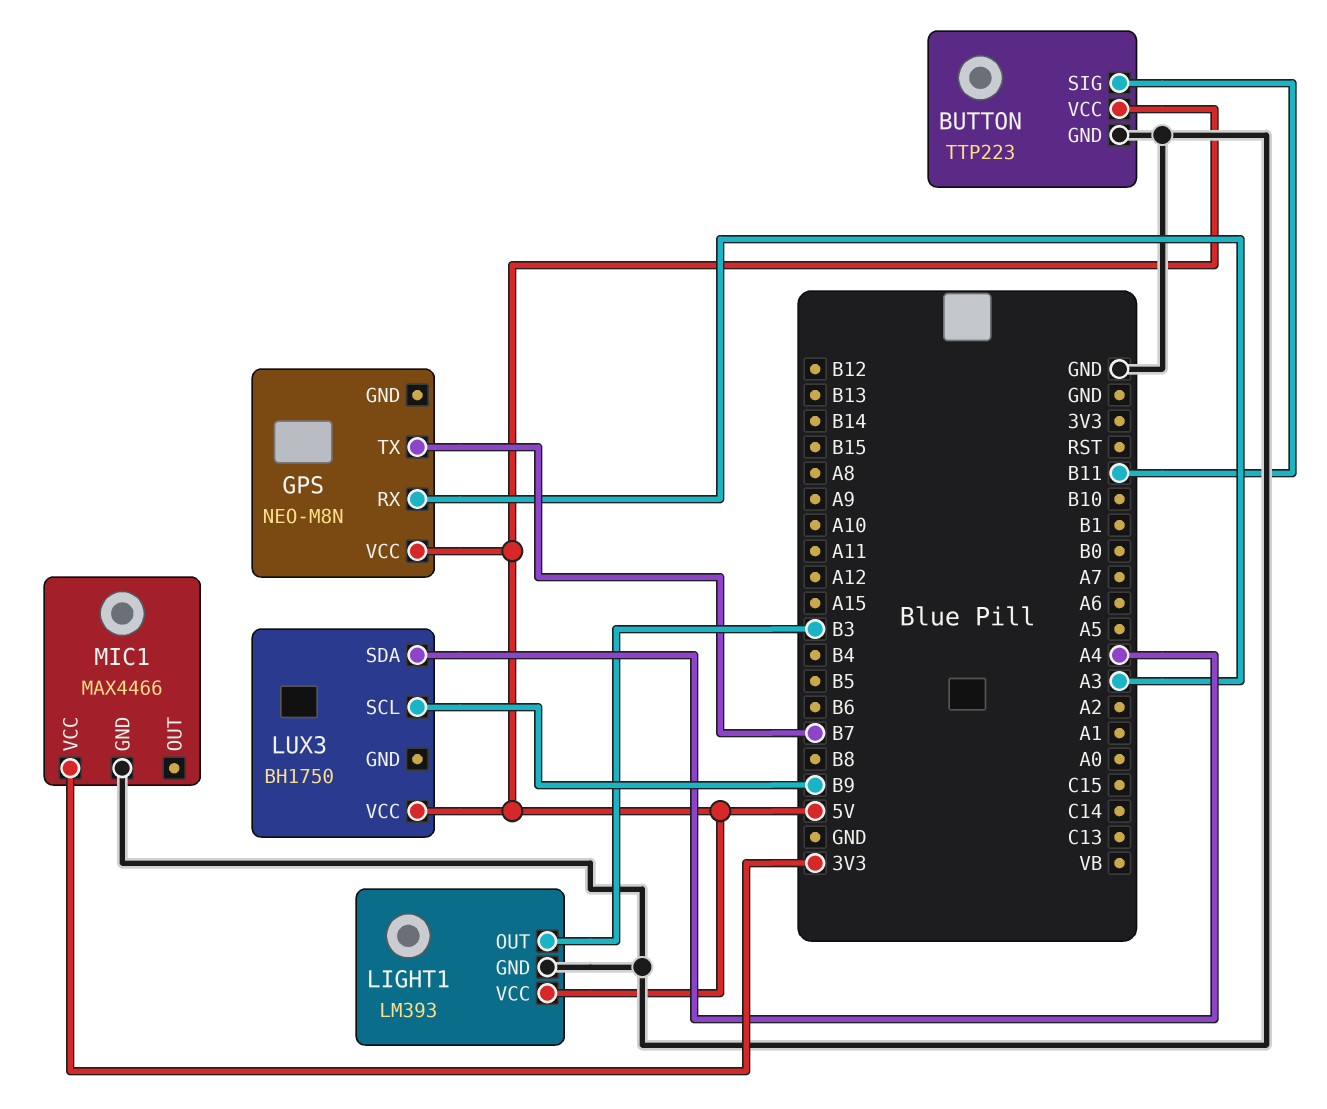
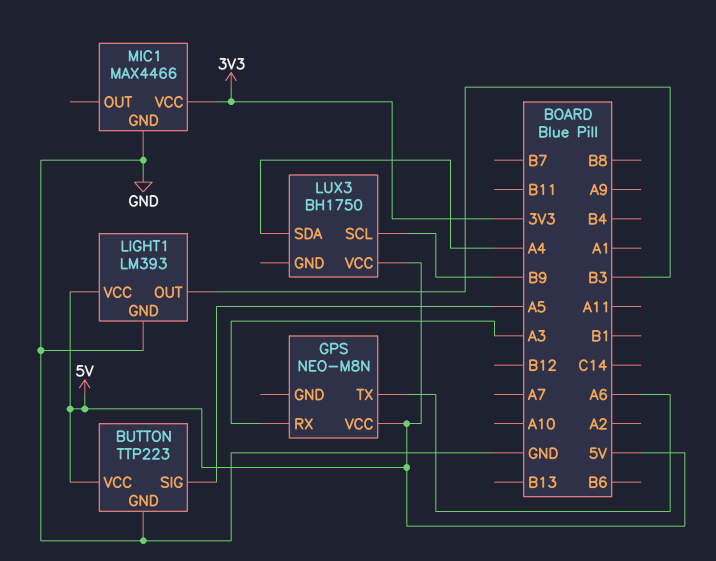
BUTTON pin SIG: B11 -> A5
GPS pin TX: B7 -> A6

